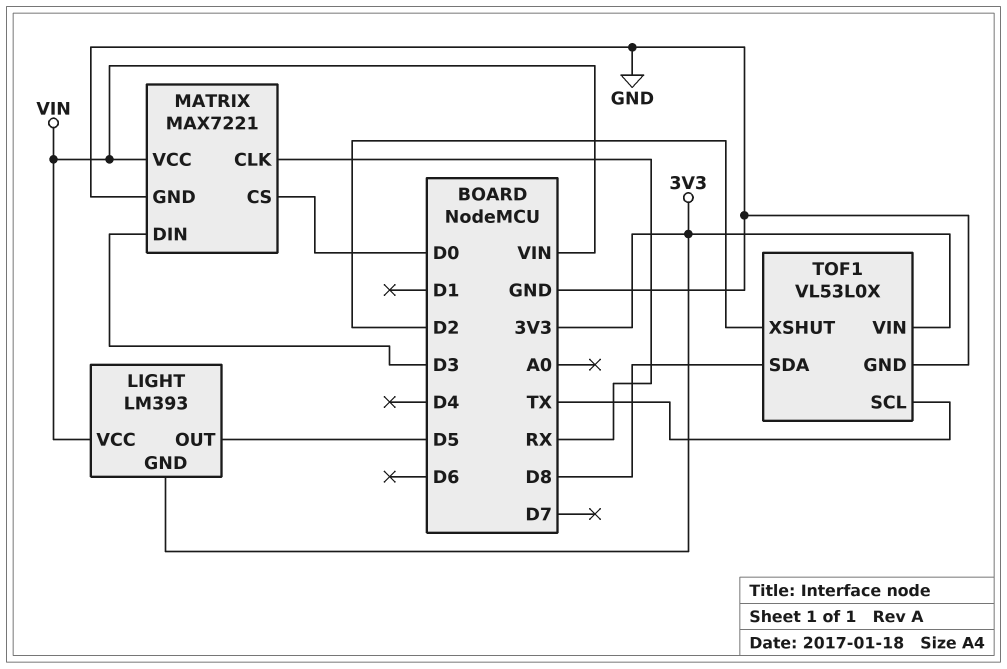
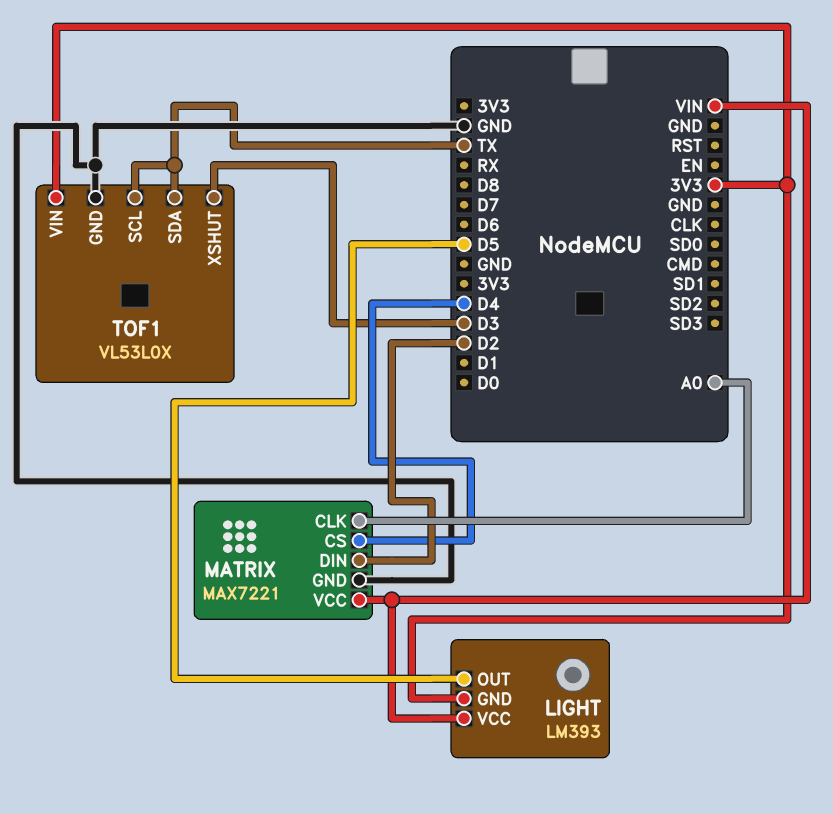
MATRIX pin CLK: RX -> A0
MATRIX pin CS: D0 -> D4
MATRIX pin DIN: D3 -> D2
TOF1 pin SDA: D8 -> TX
TOF1 pin XSHUT: D2 -> D3

